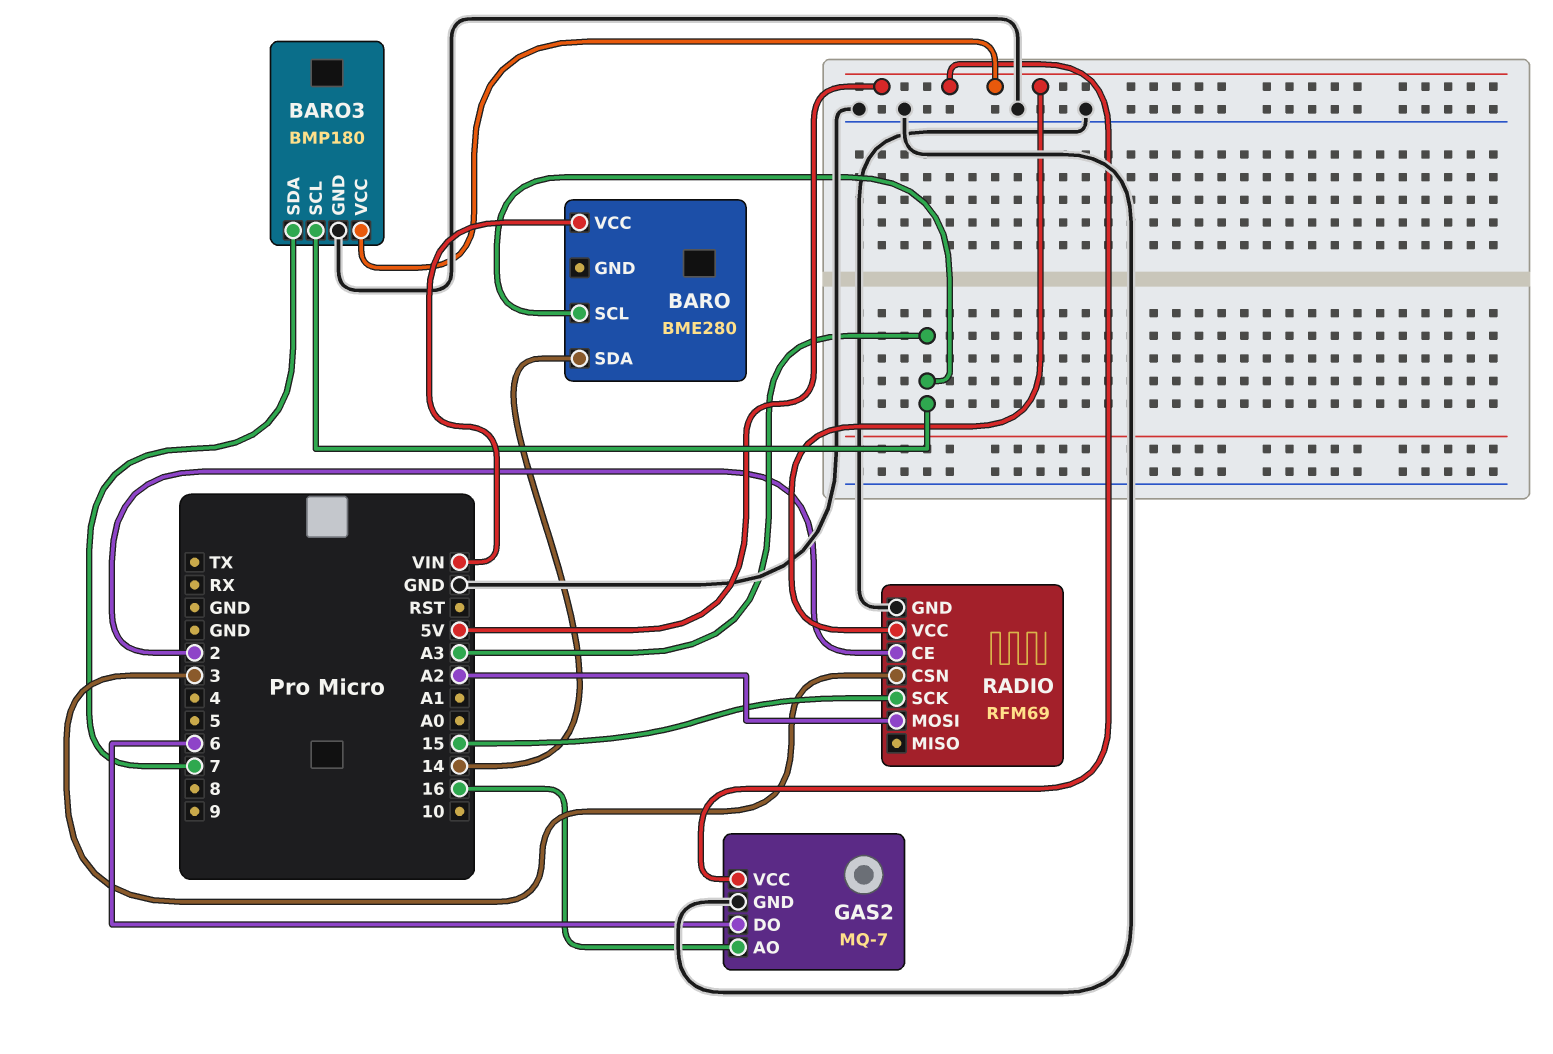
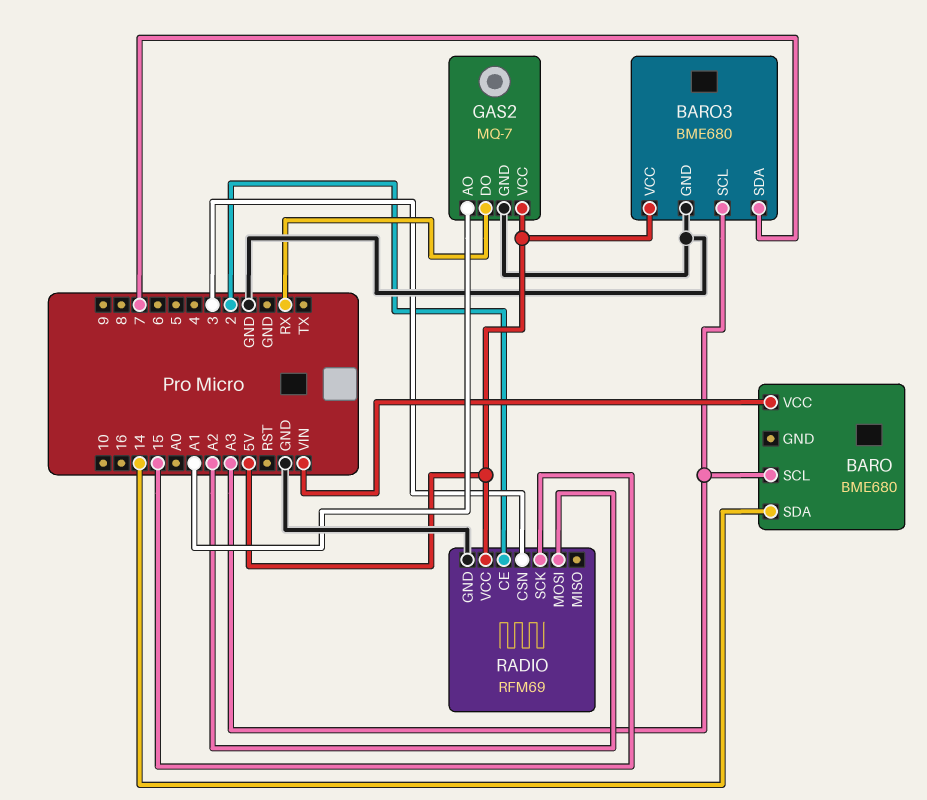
BARO: BME280 -> BME680
BARO3: BMP180 -> BME680
GAS2 pin AO: 16 -> A1
GAS2 pin DO: 6 -> RX

